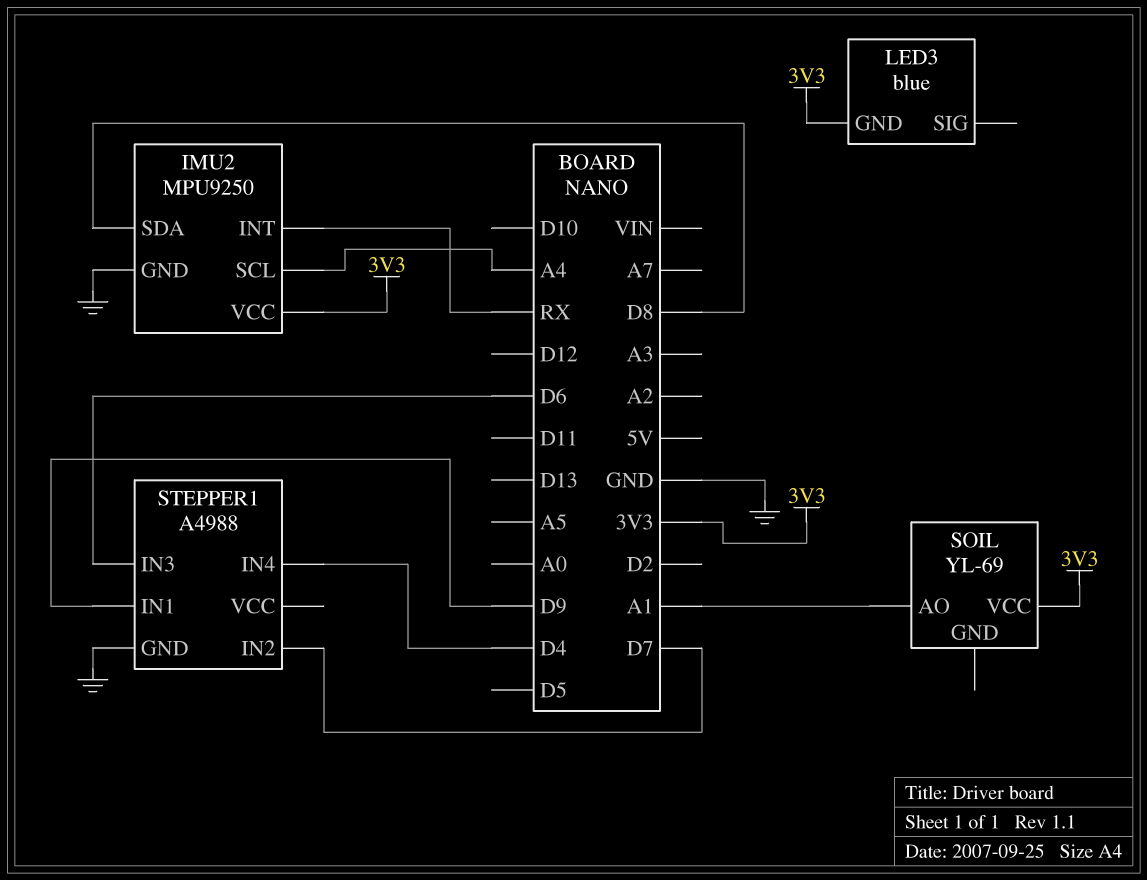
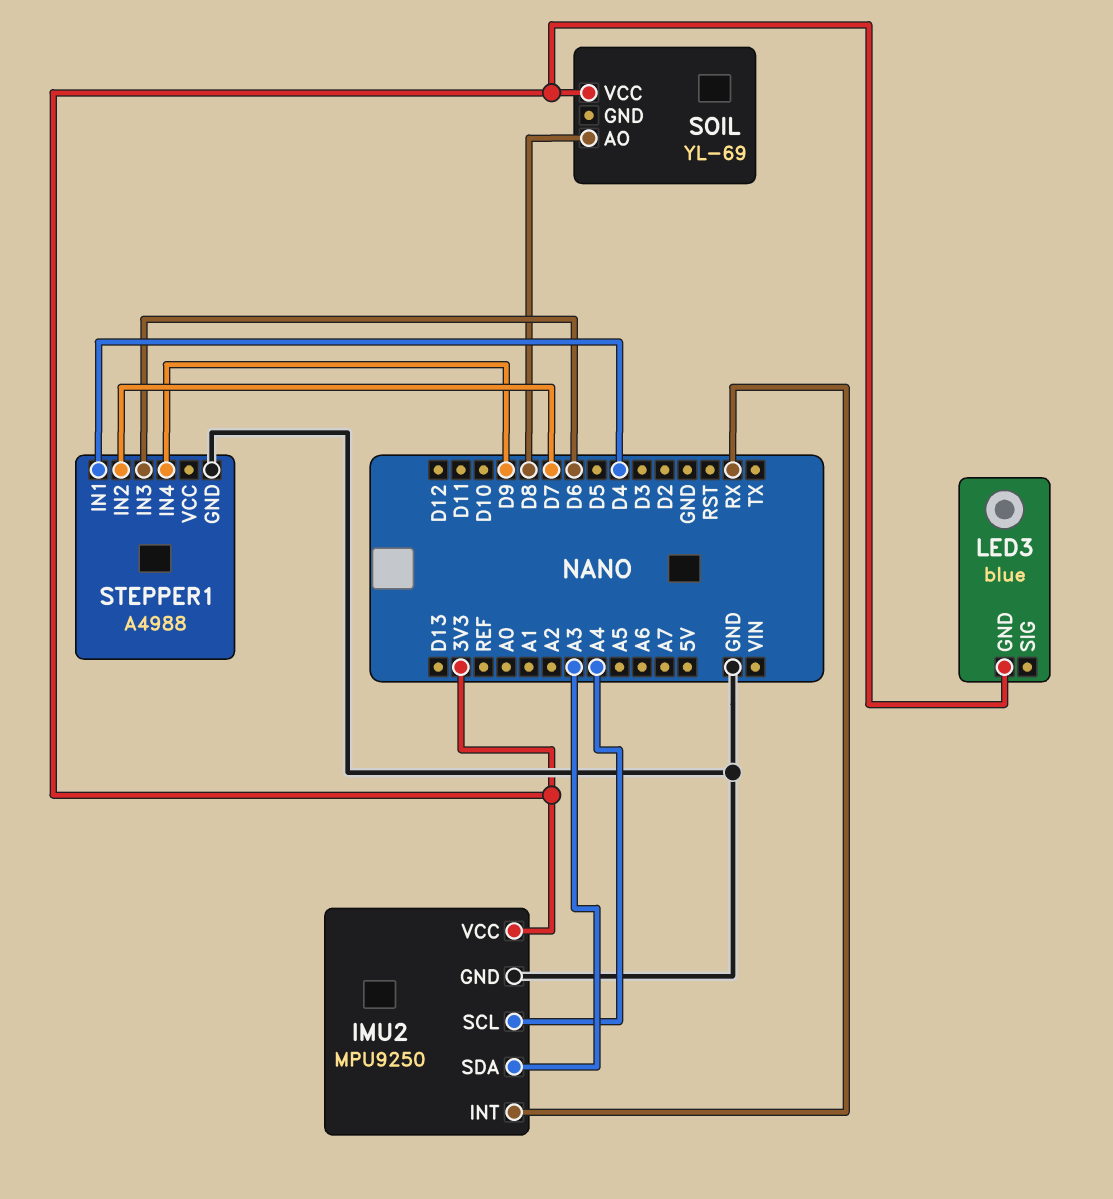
IMU2 pin SDA: D8 -> A3
SOIL pin AO: A1 -> D8
STEPPER1 pin IN1: D9 -> D4
STEPPER1 pin IN4: D4 -> D9

